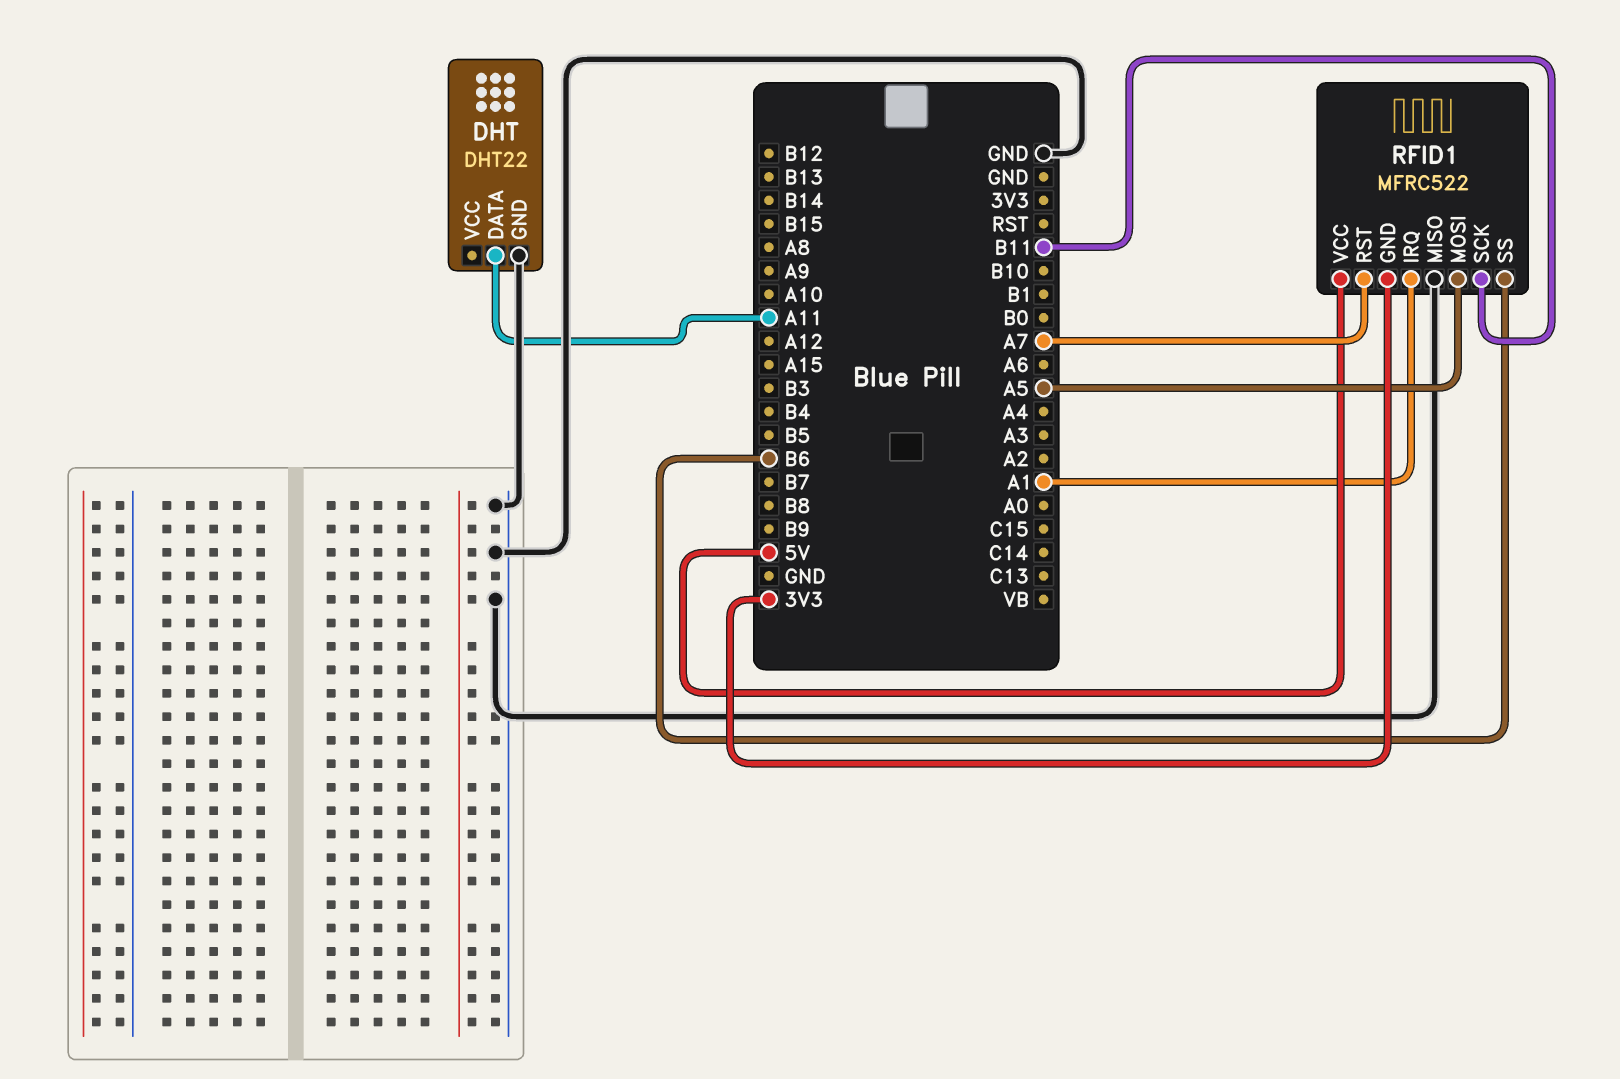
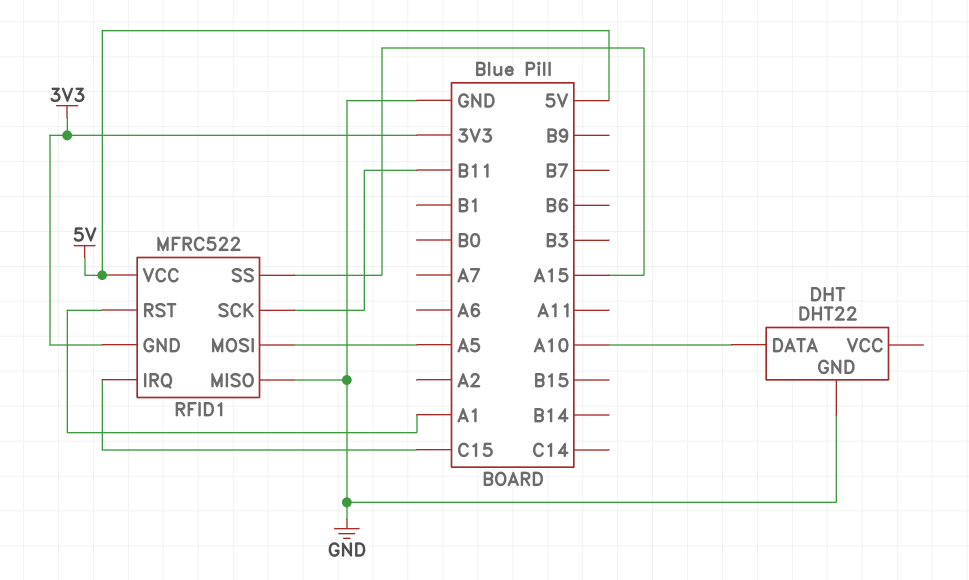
DHT pin DATA: A11 -> A10
RFID1 pin IRQ: A1 -> C15
RFID1 pin RST: A7 -> A1
RFID1 pin SS: B6 -> A15

